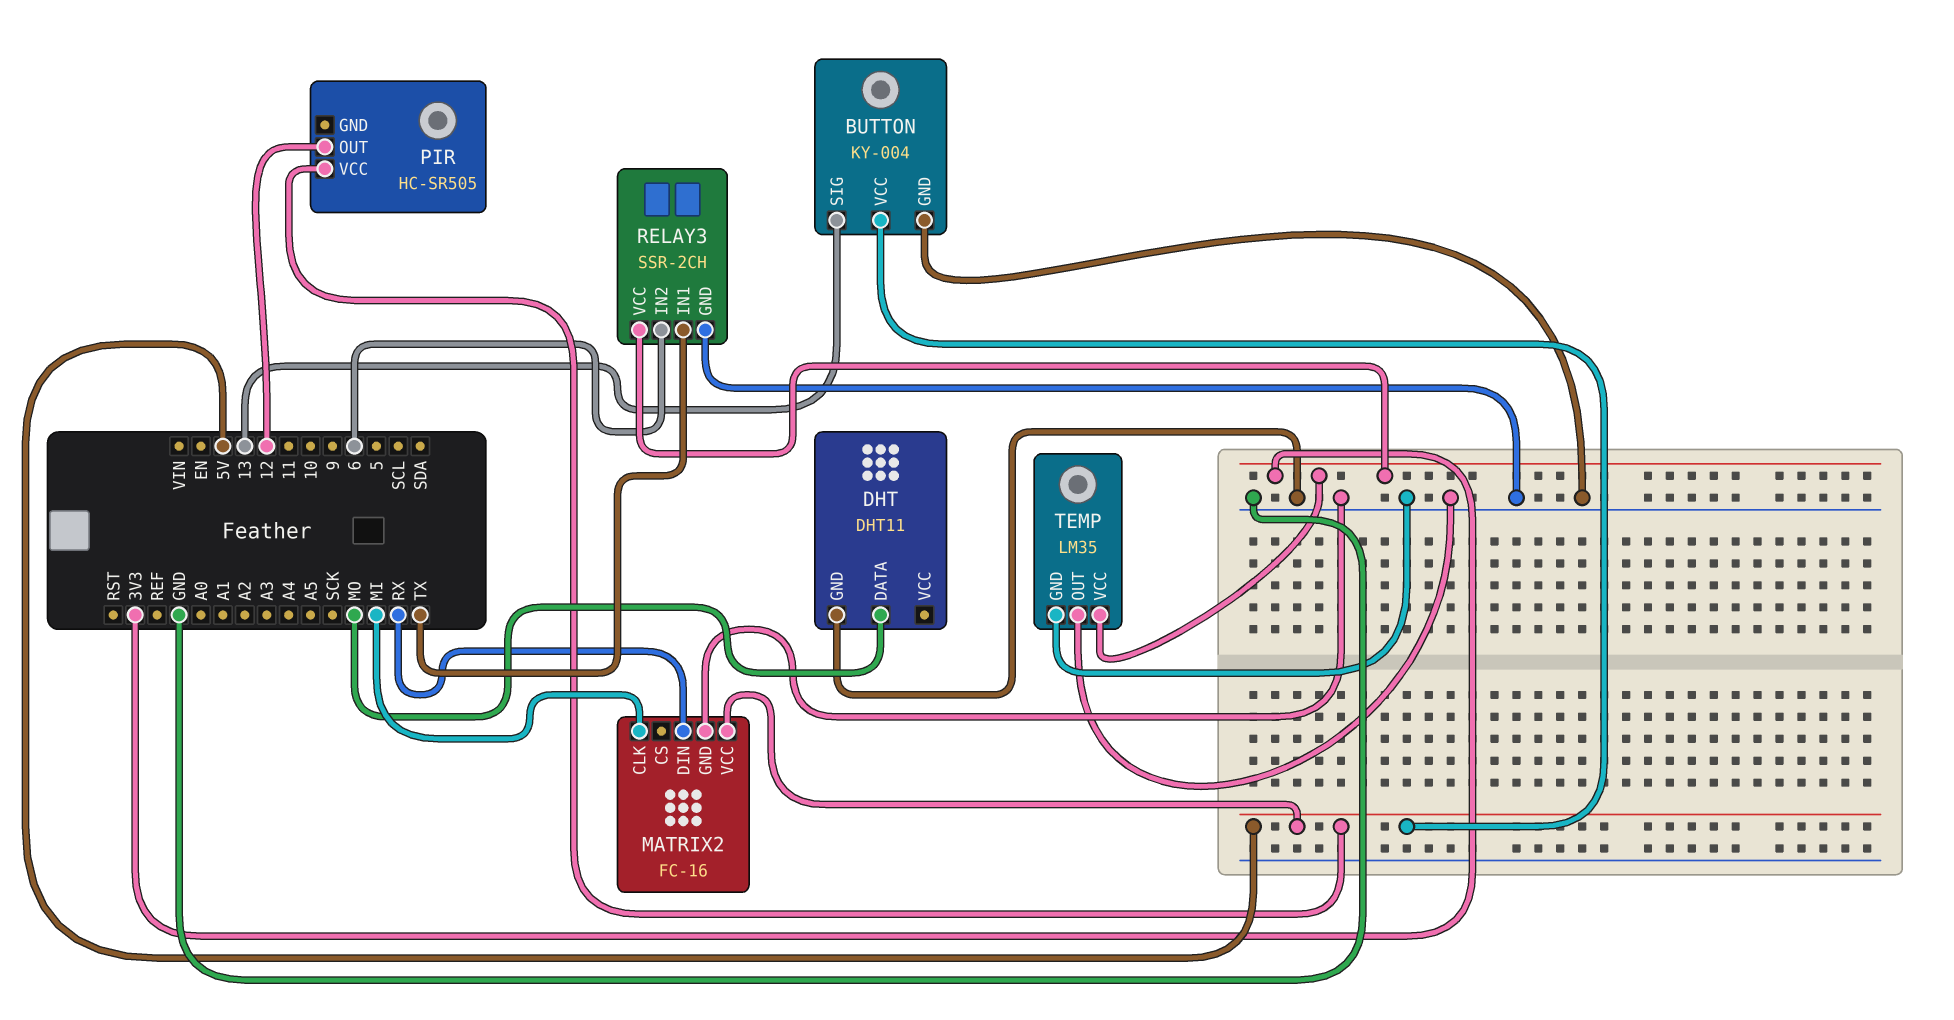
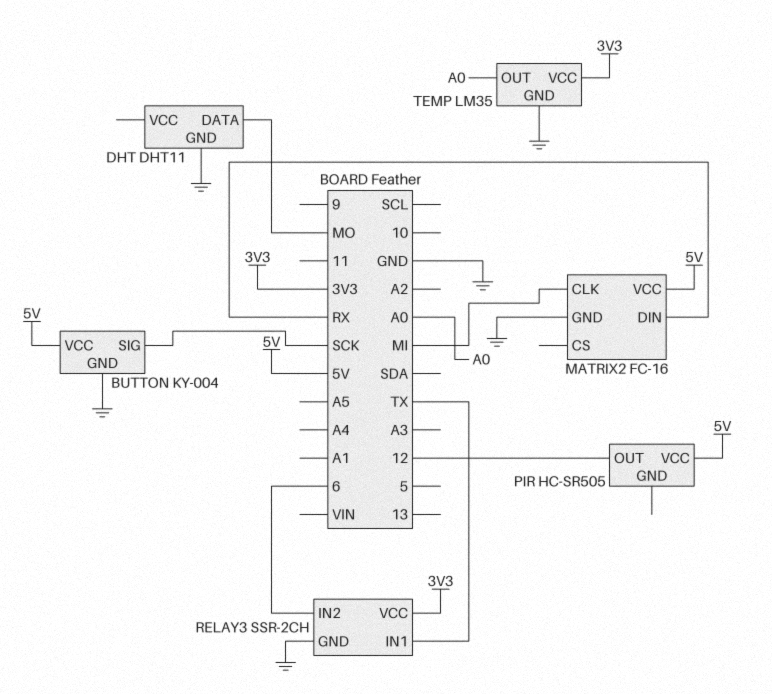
BUTTON pin SIG: 13 -> SCK
TEMP pin OUT: GND -> A0

